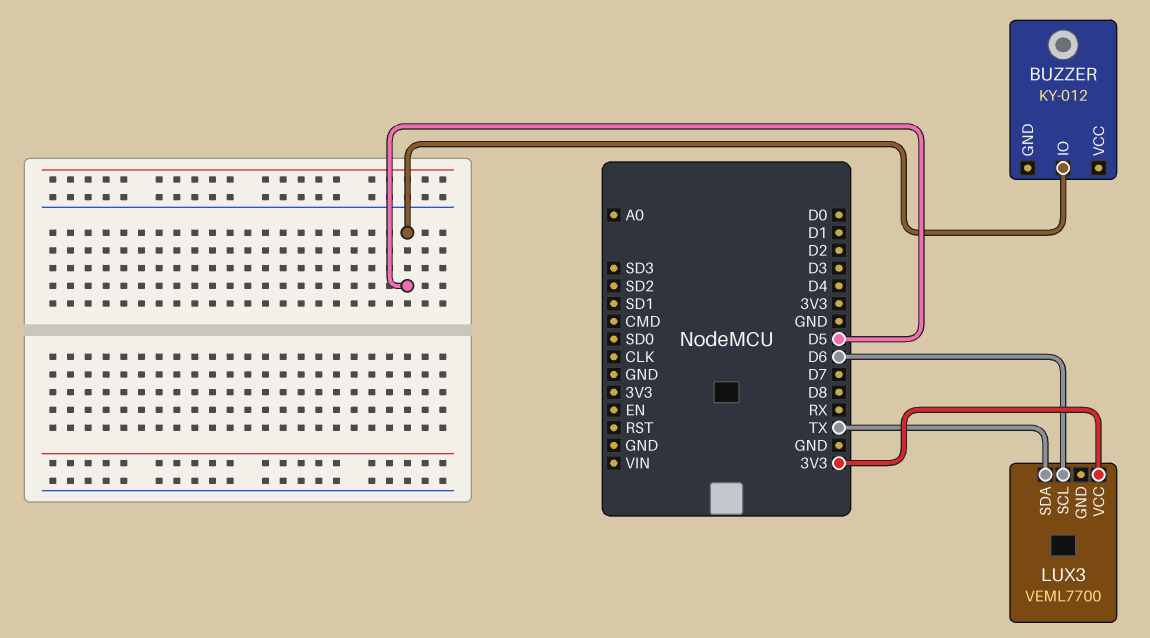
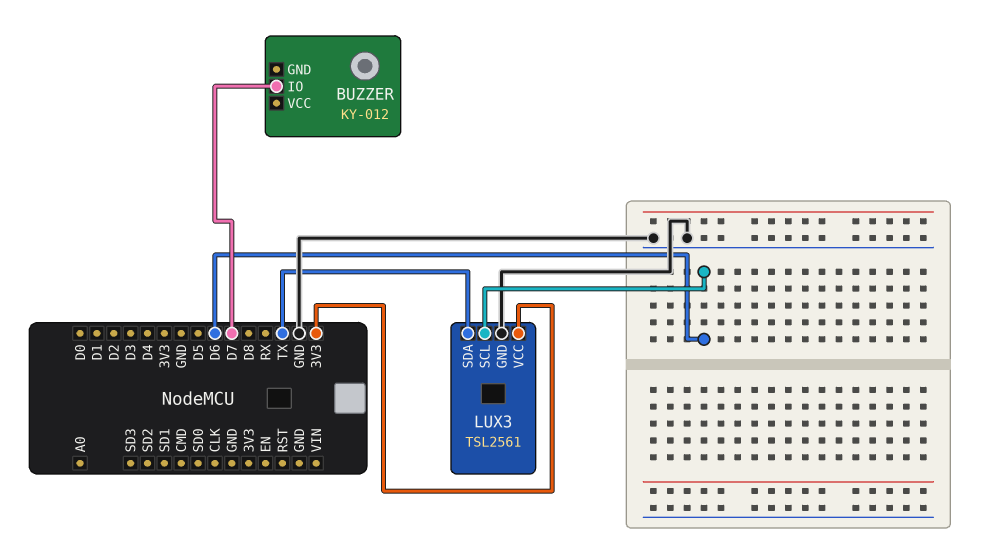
BUZZER pin IO: D5 -> D7
LUX3: VEML7700 -> TSL2561
LUX3 pin GND: none -> GND

